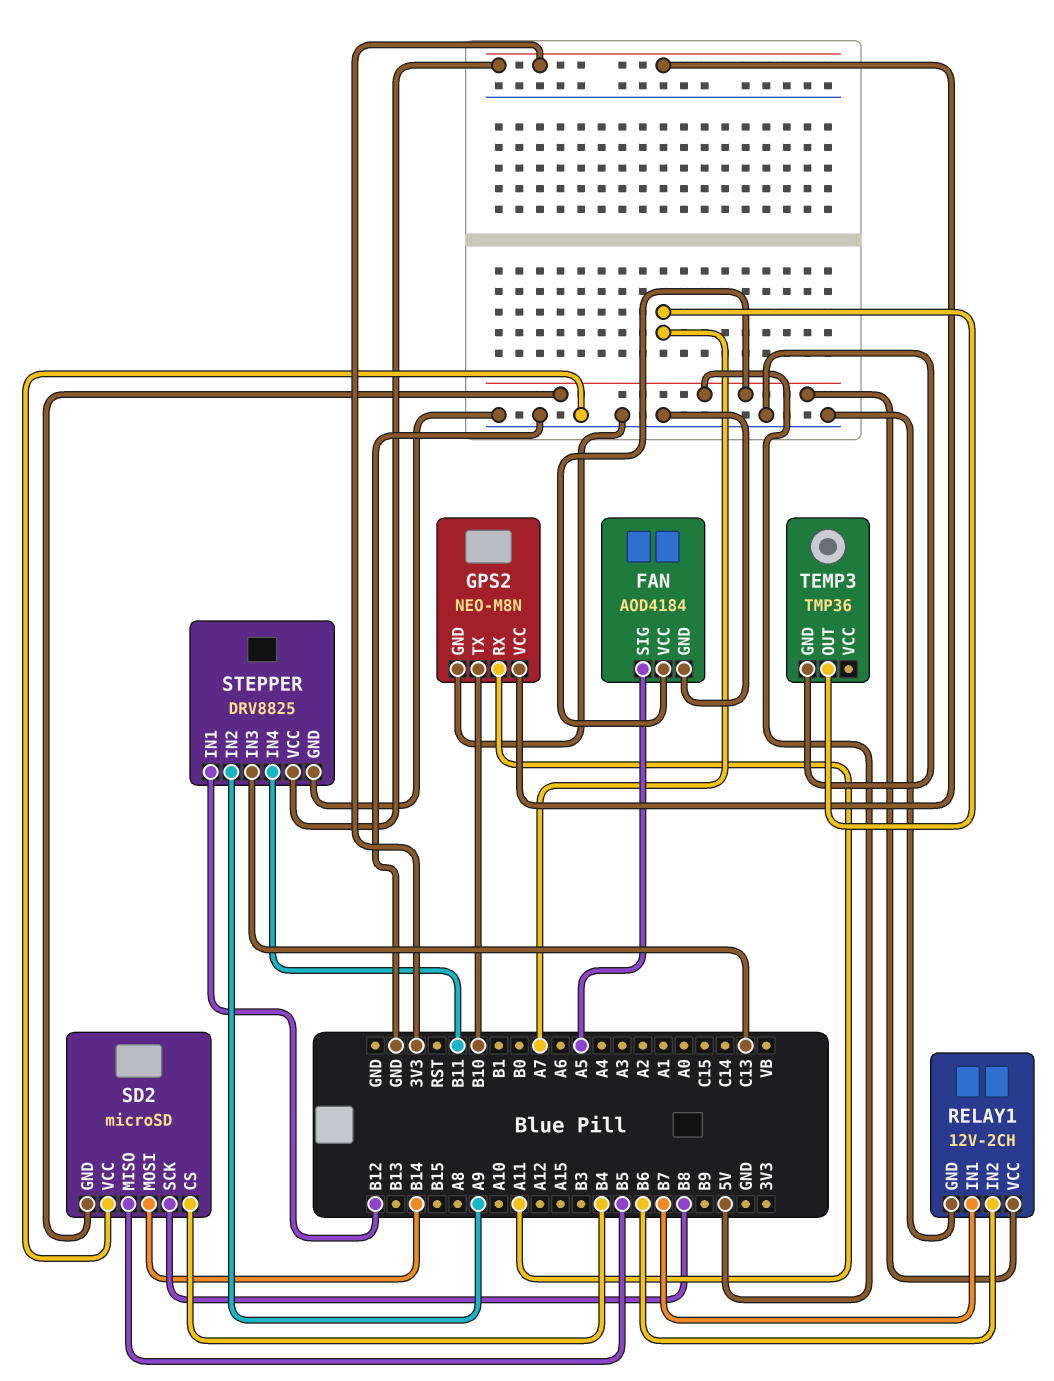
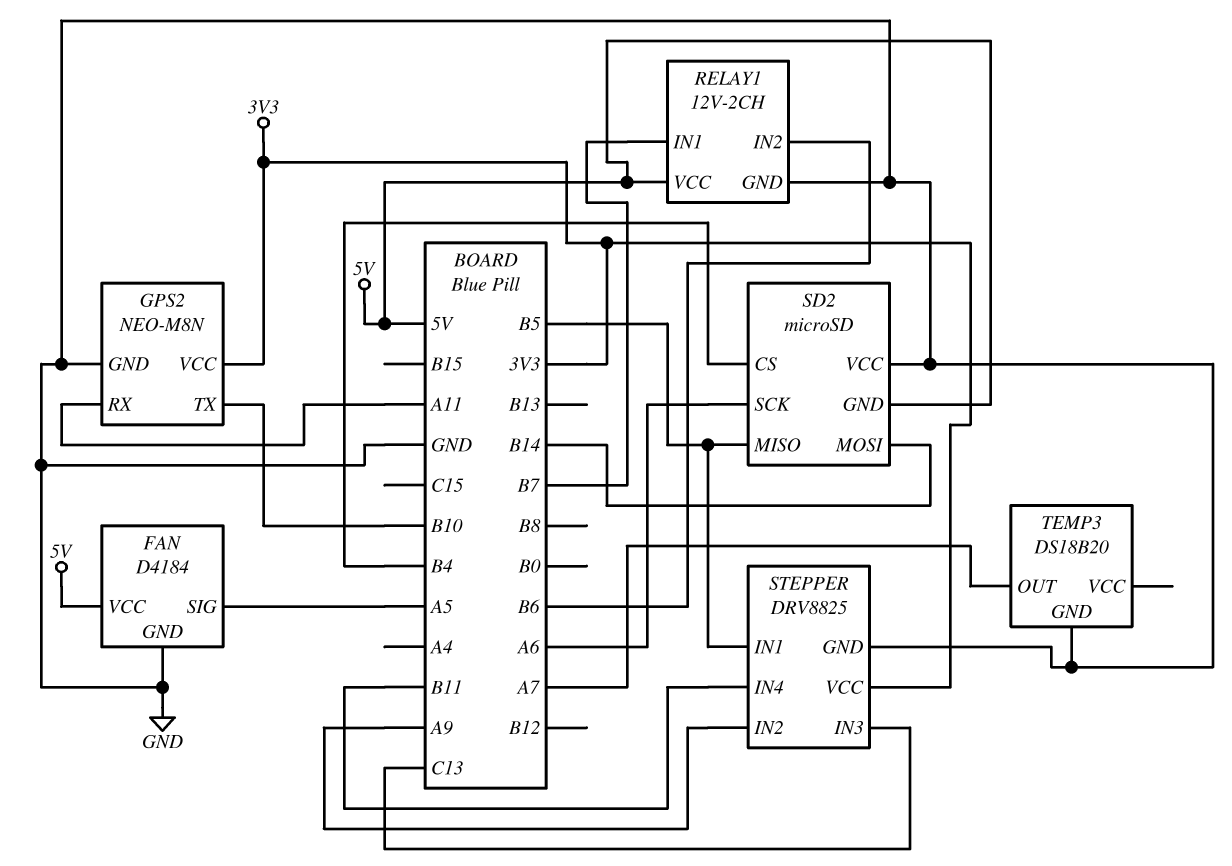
FAN: AOD4184 -> D4184
SD2 pin SCK: B8 -> A6
STEPPER pin IN1: B12 -> B5
TEMP3: TMP36 -> DS18B20

